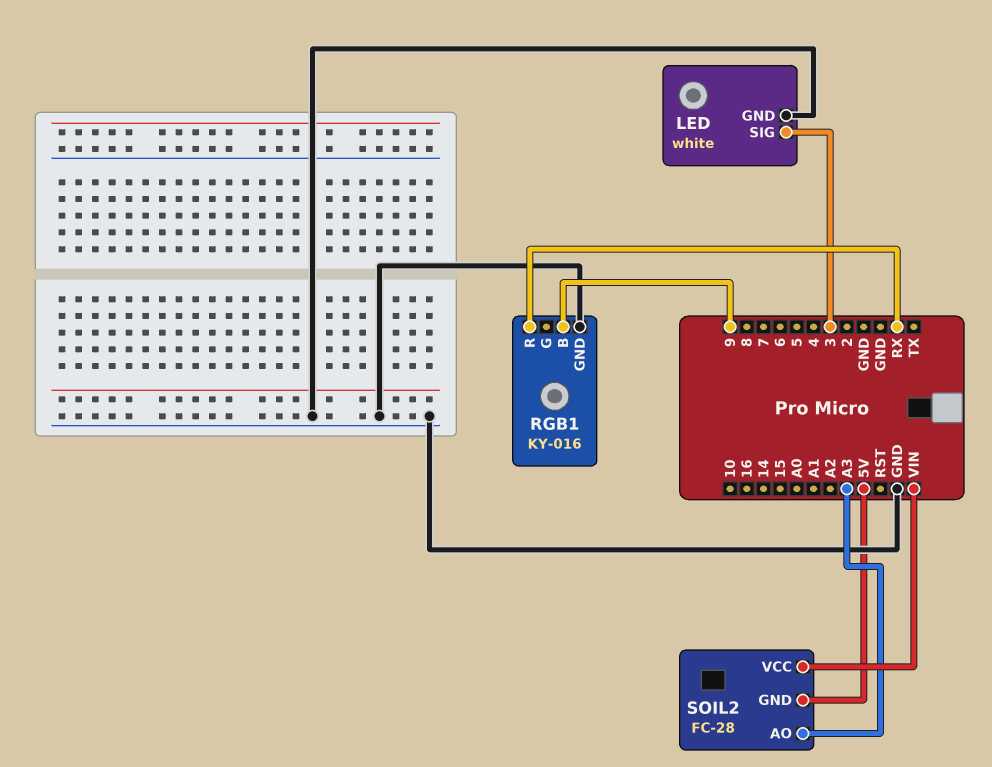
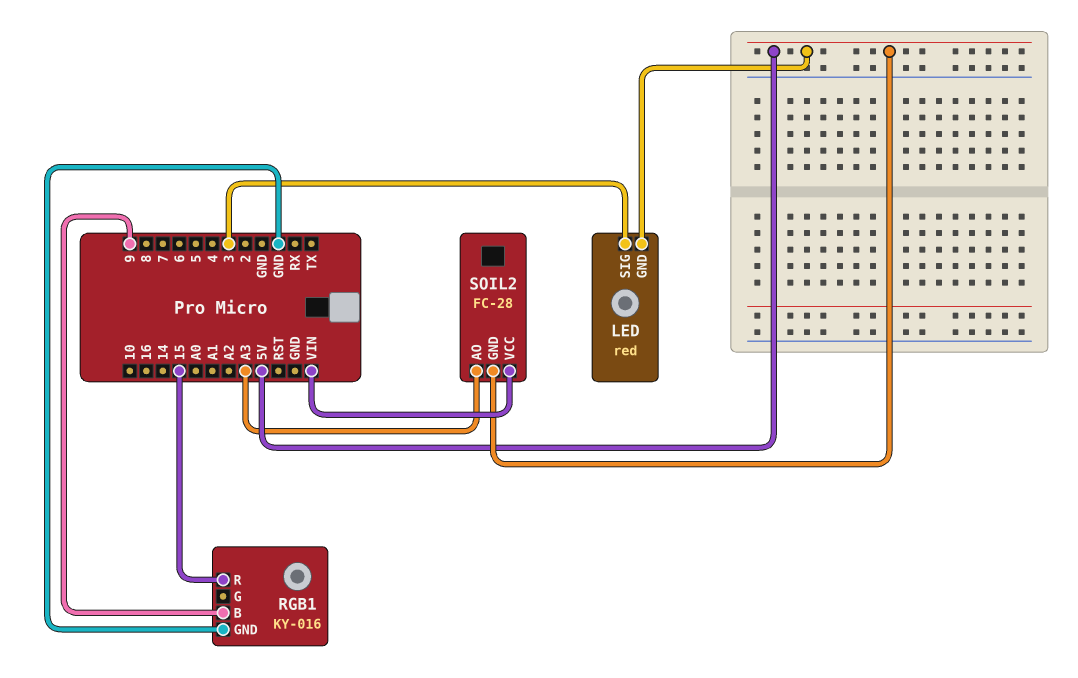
LED: white -> red
LED pin GND: GND -> 5V
RGB1 pin R: RX -> 15

